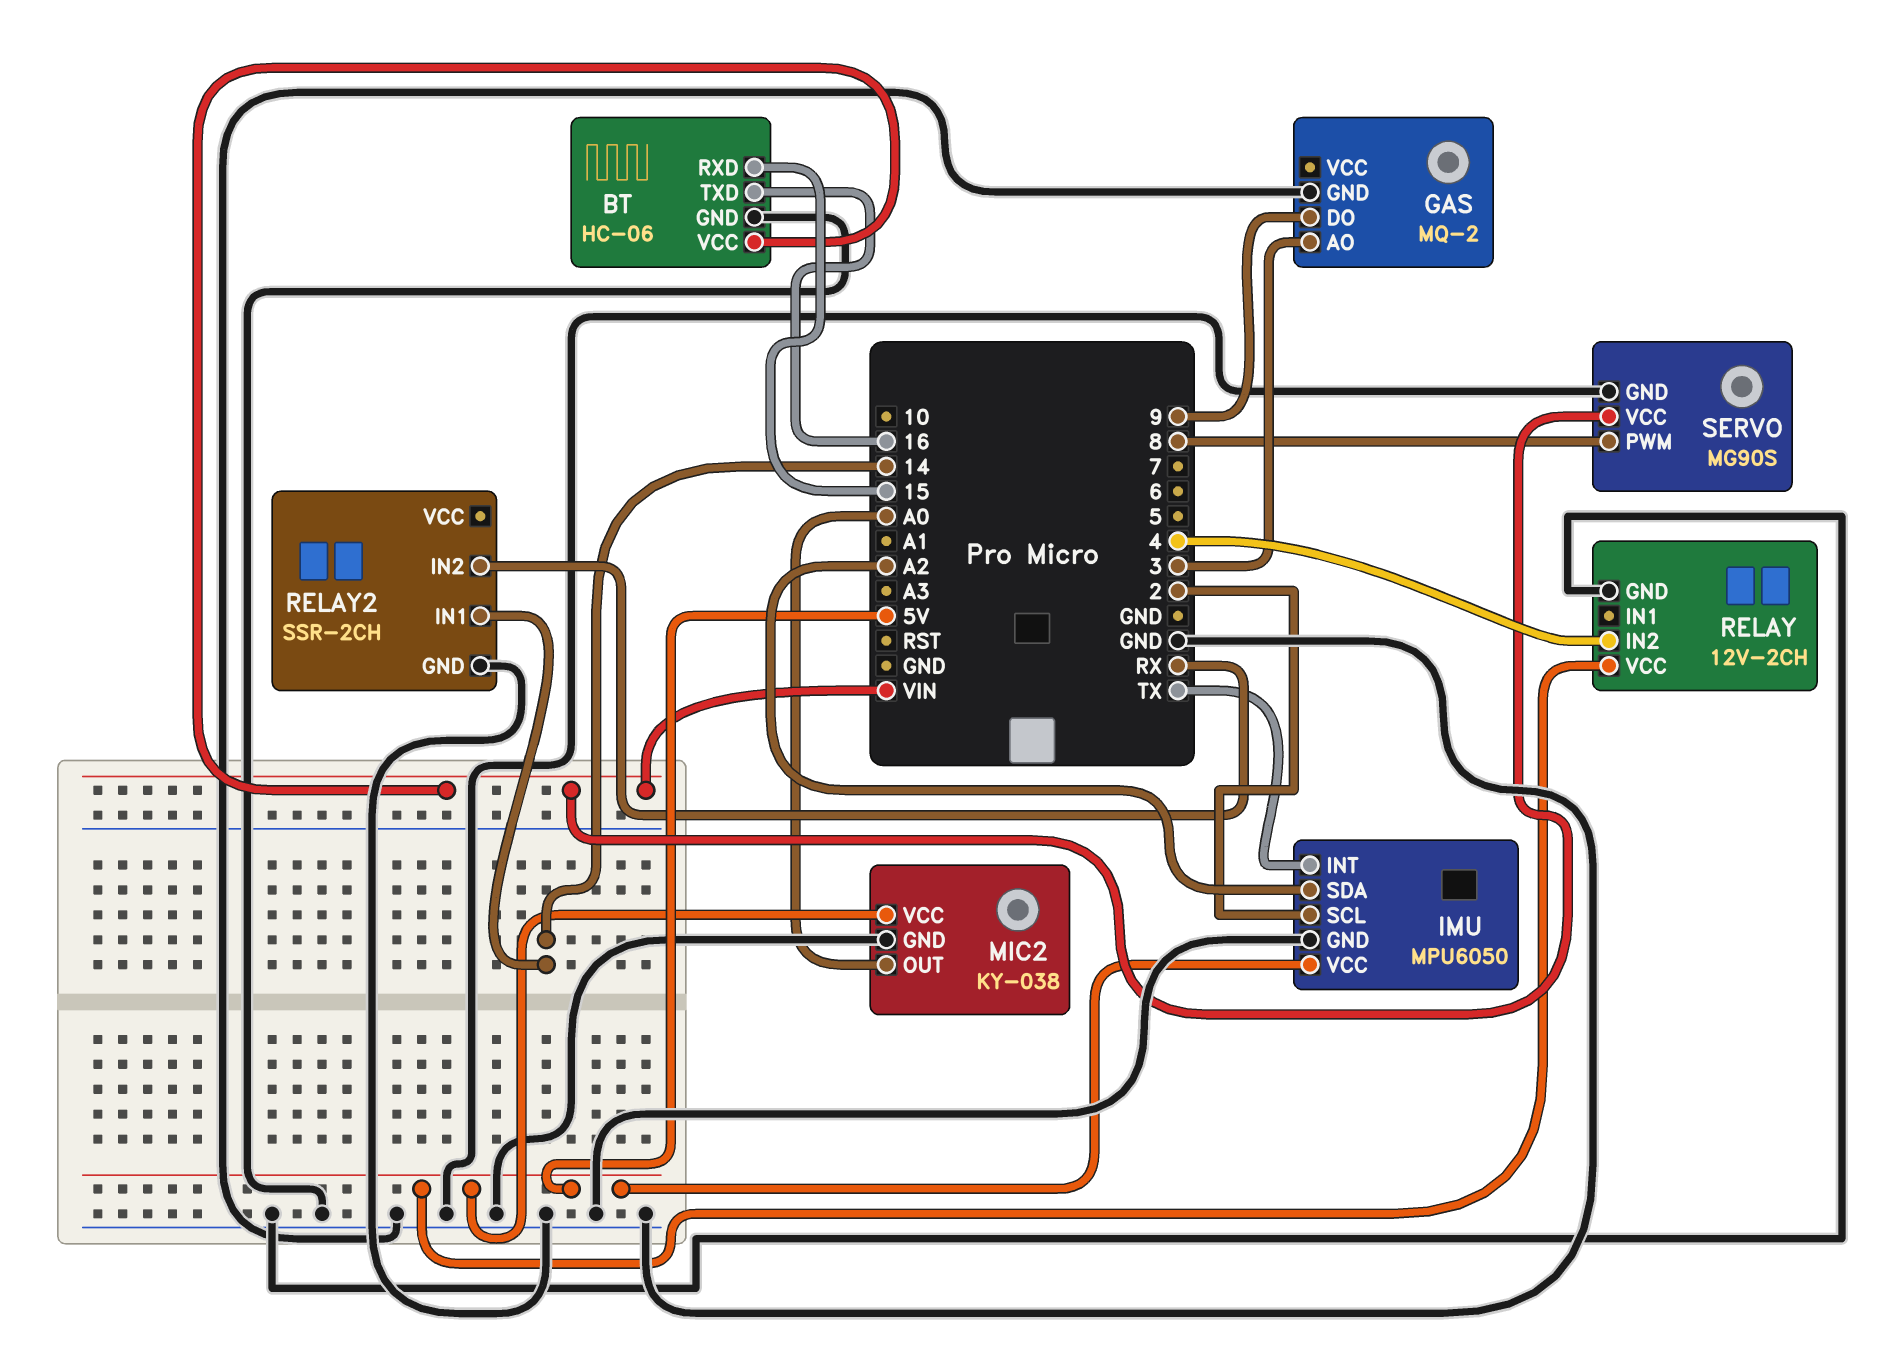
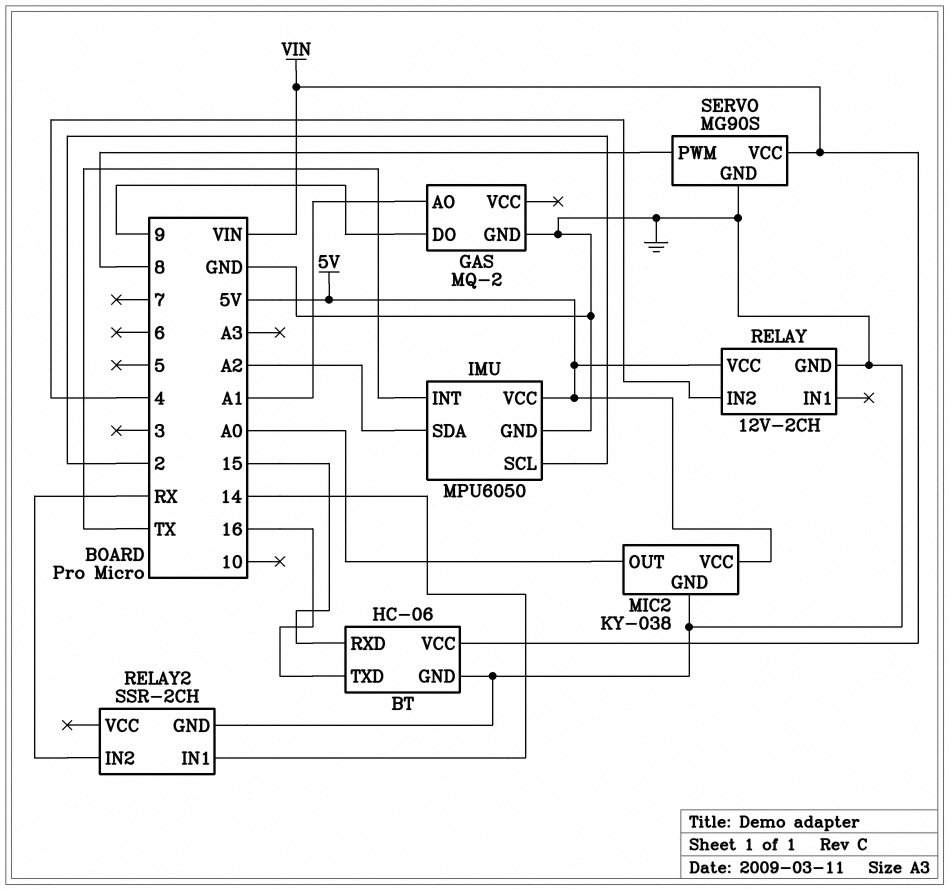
GAS pin AO: 3 -> A1

